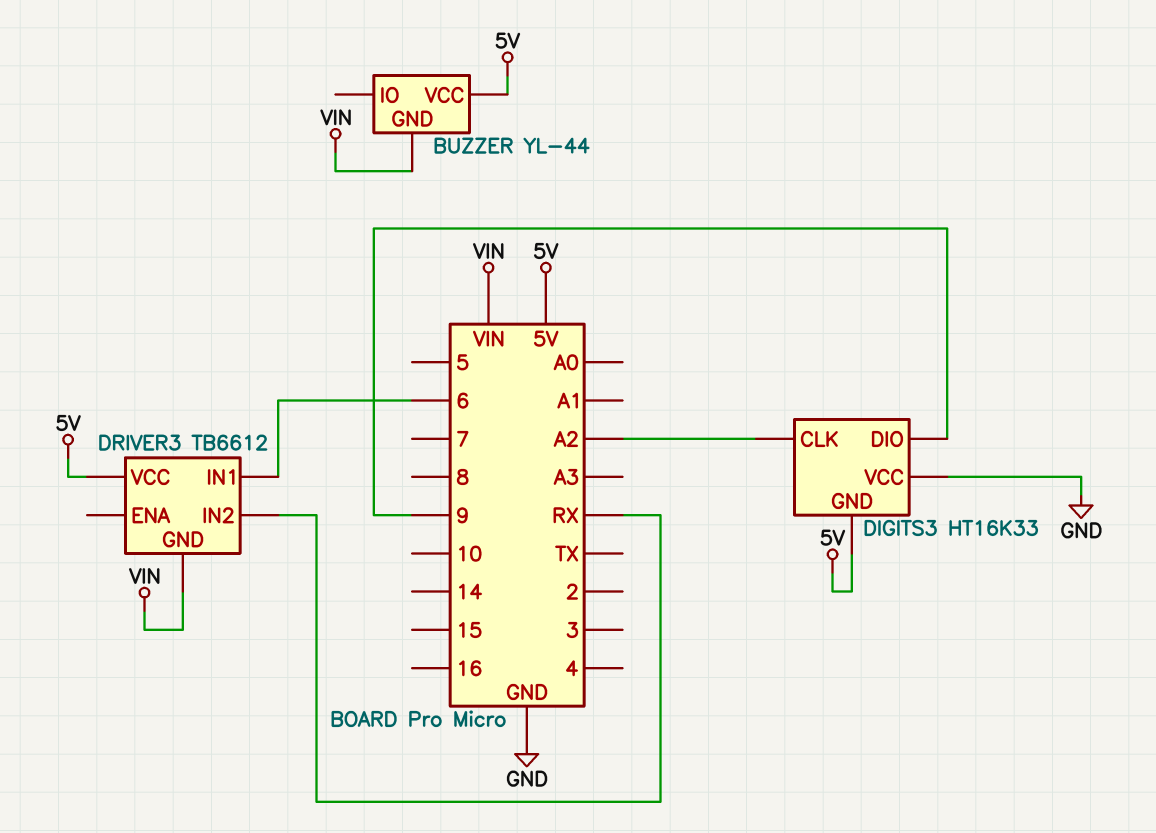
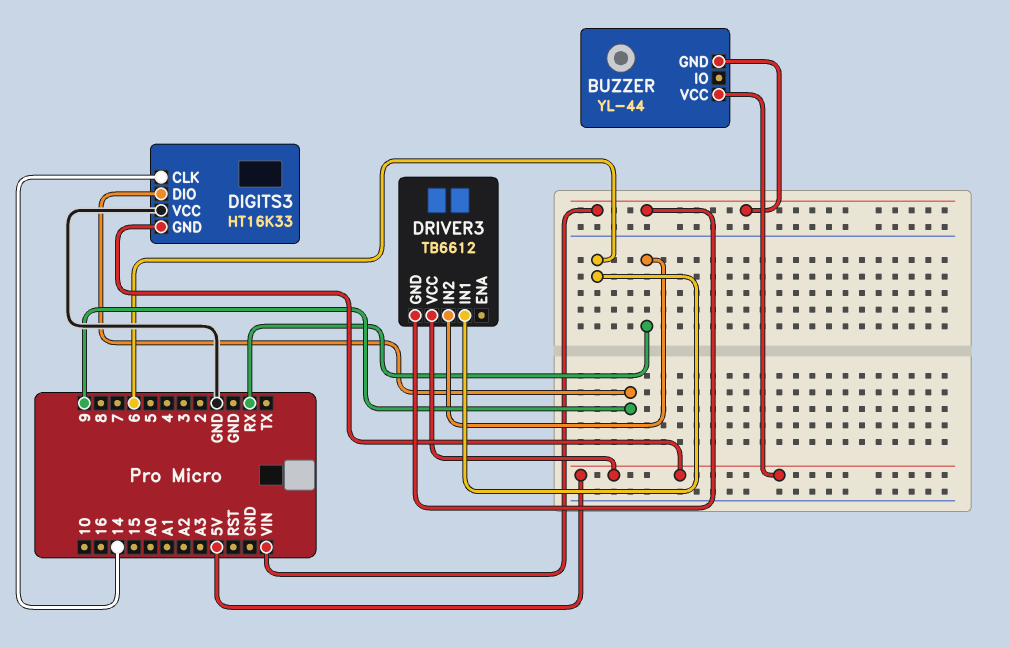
DIGITS3 pin CLK: A2 -> 14

